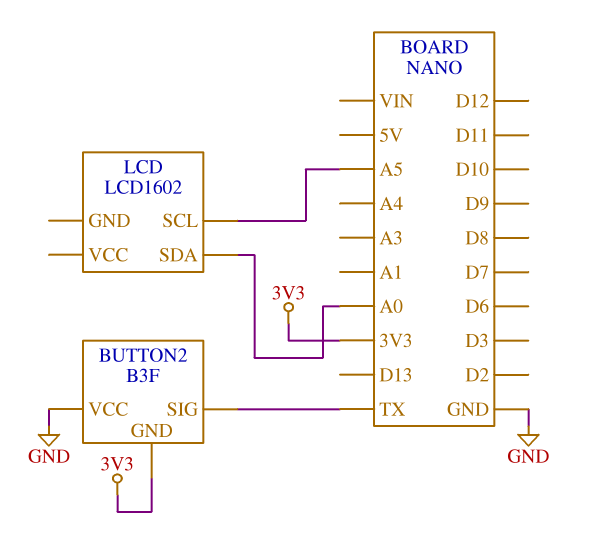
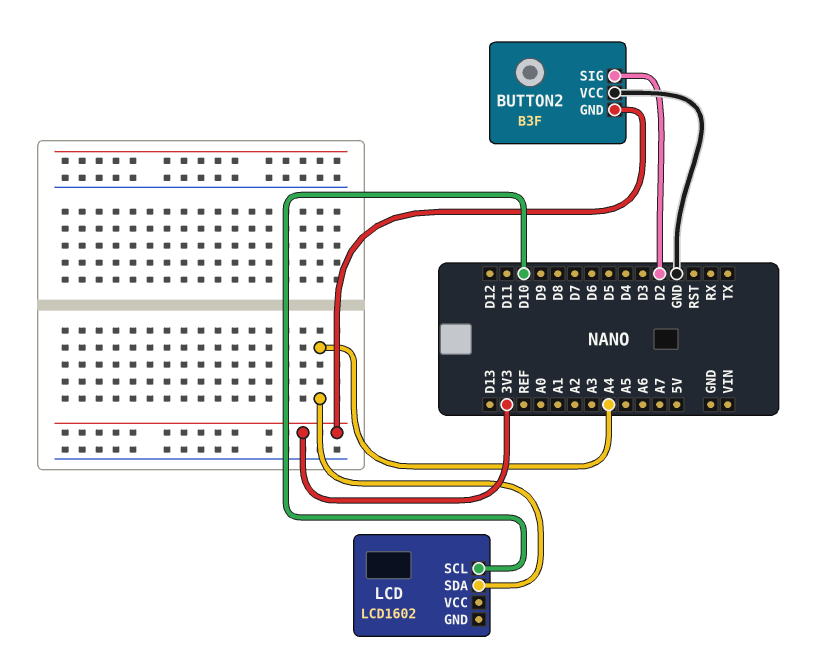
BUTTON2 pin SIG: TX -> D2
LCD pin SCL: A5 -> D10
LCD pin SDA: A0 -> A4

